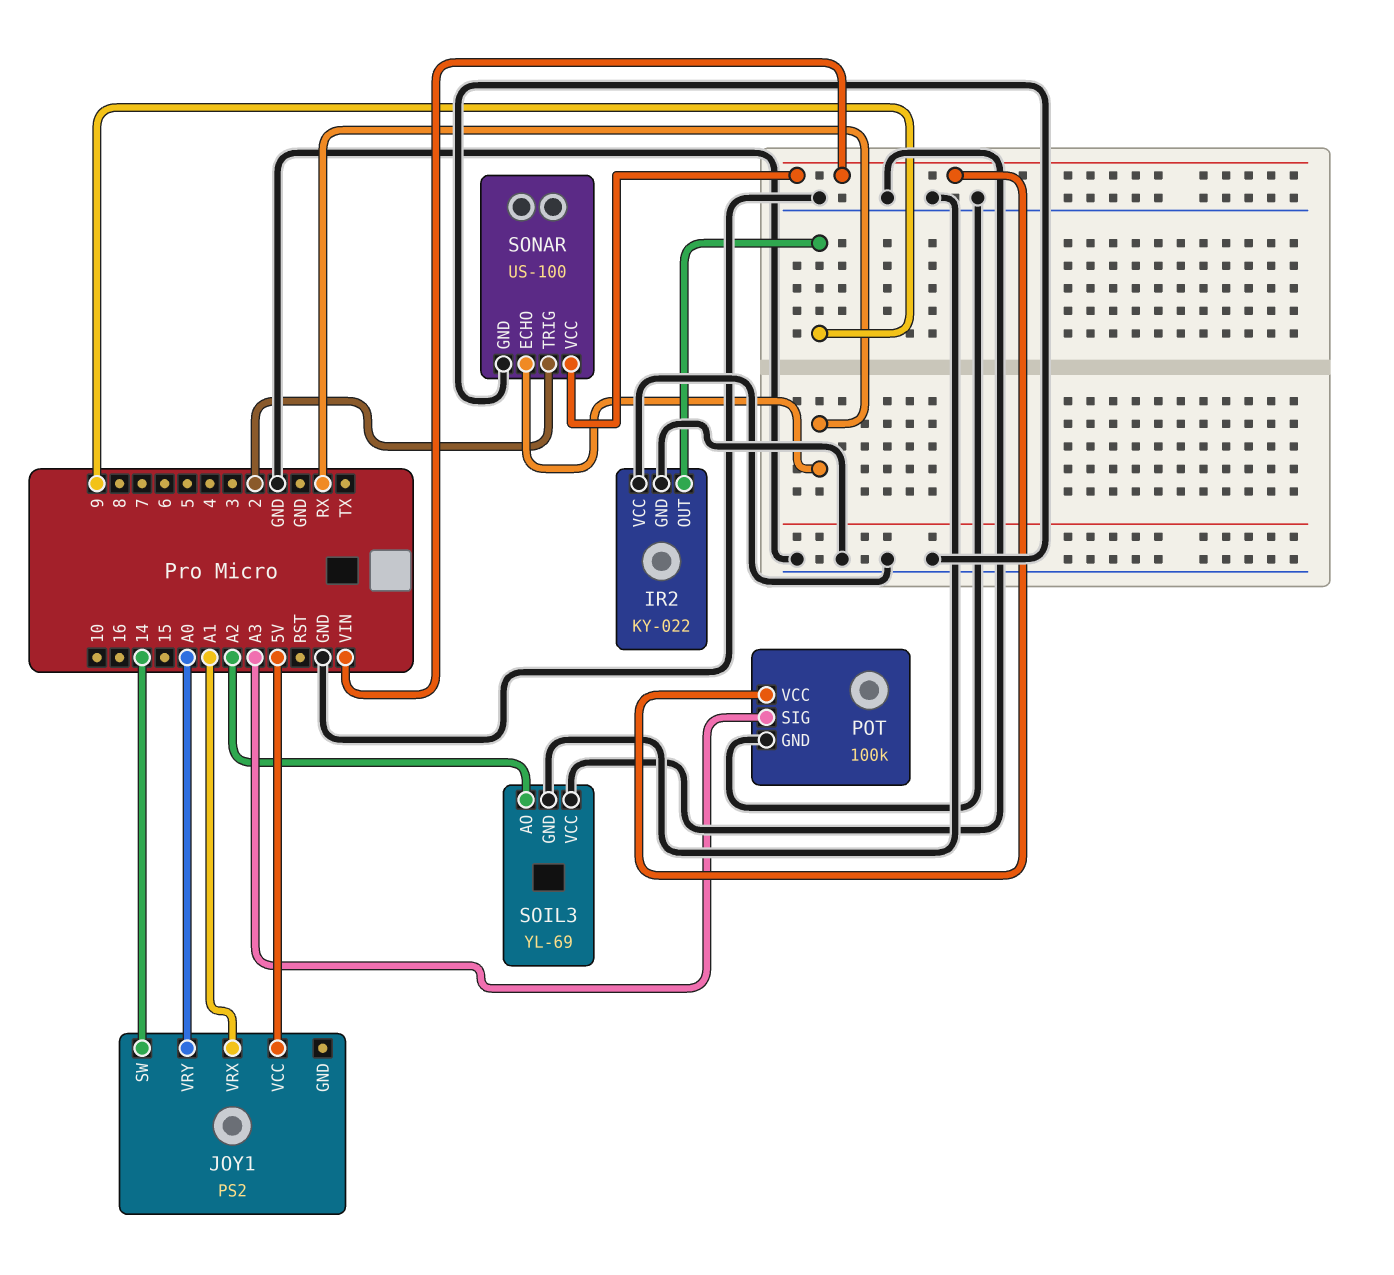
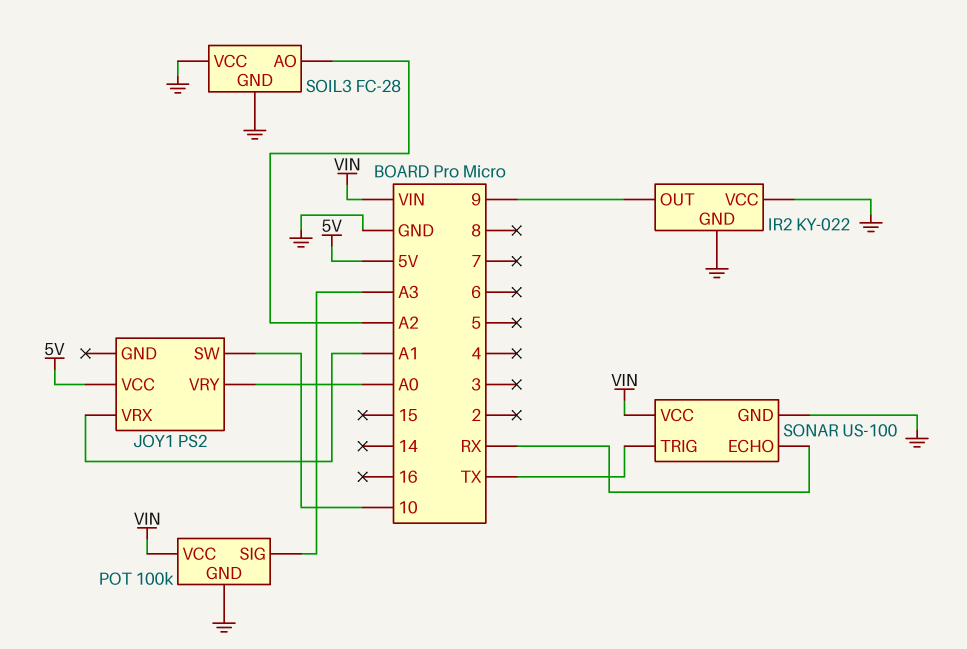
JOY1 pin SW: 14 -> 10
SOIL3: YL-69 -> FC-28
SONAR pin TRIG: 2 -> TX

